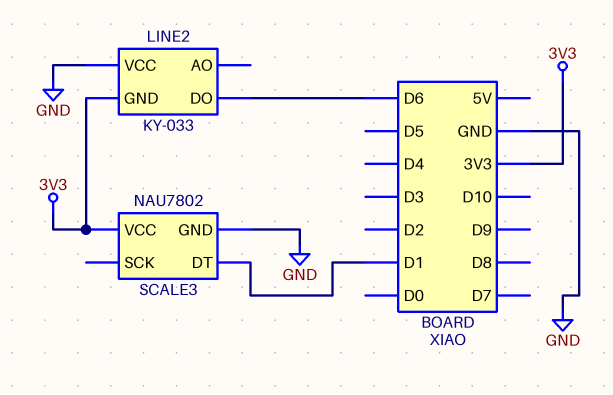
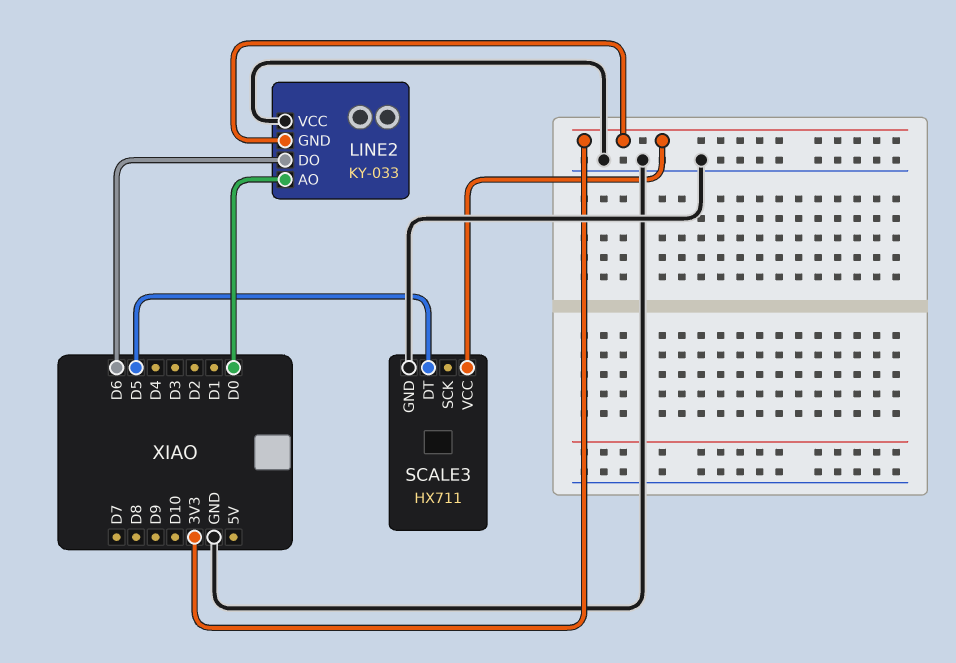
LINE2 pin AO: none -> D0
SCALE3: NAU7802 -> HX711
SCALE3 pin DT: D1 -> D5

